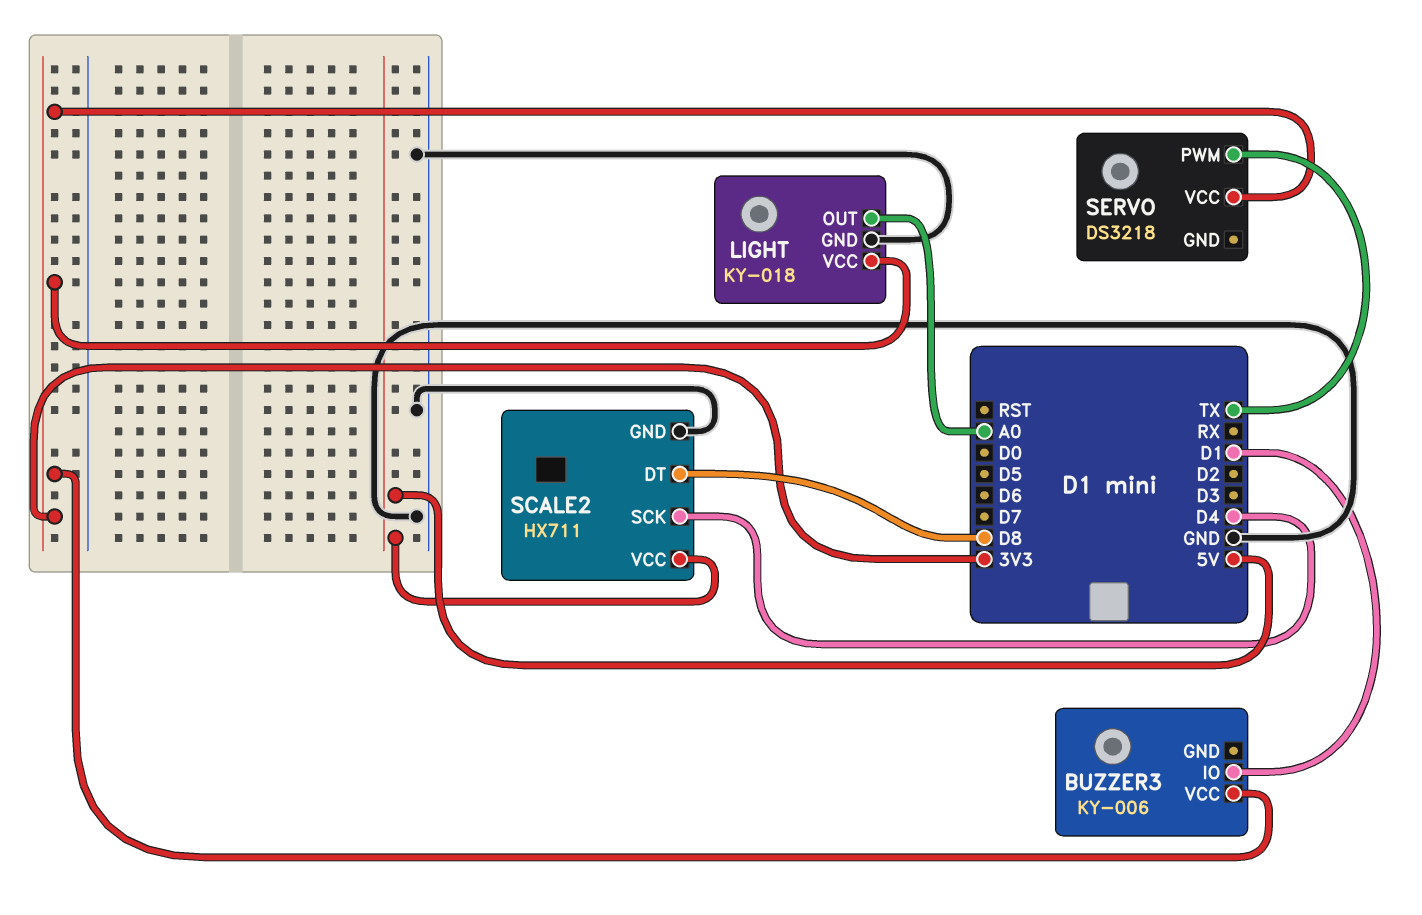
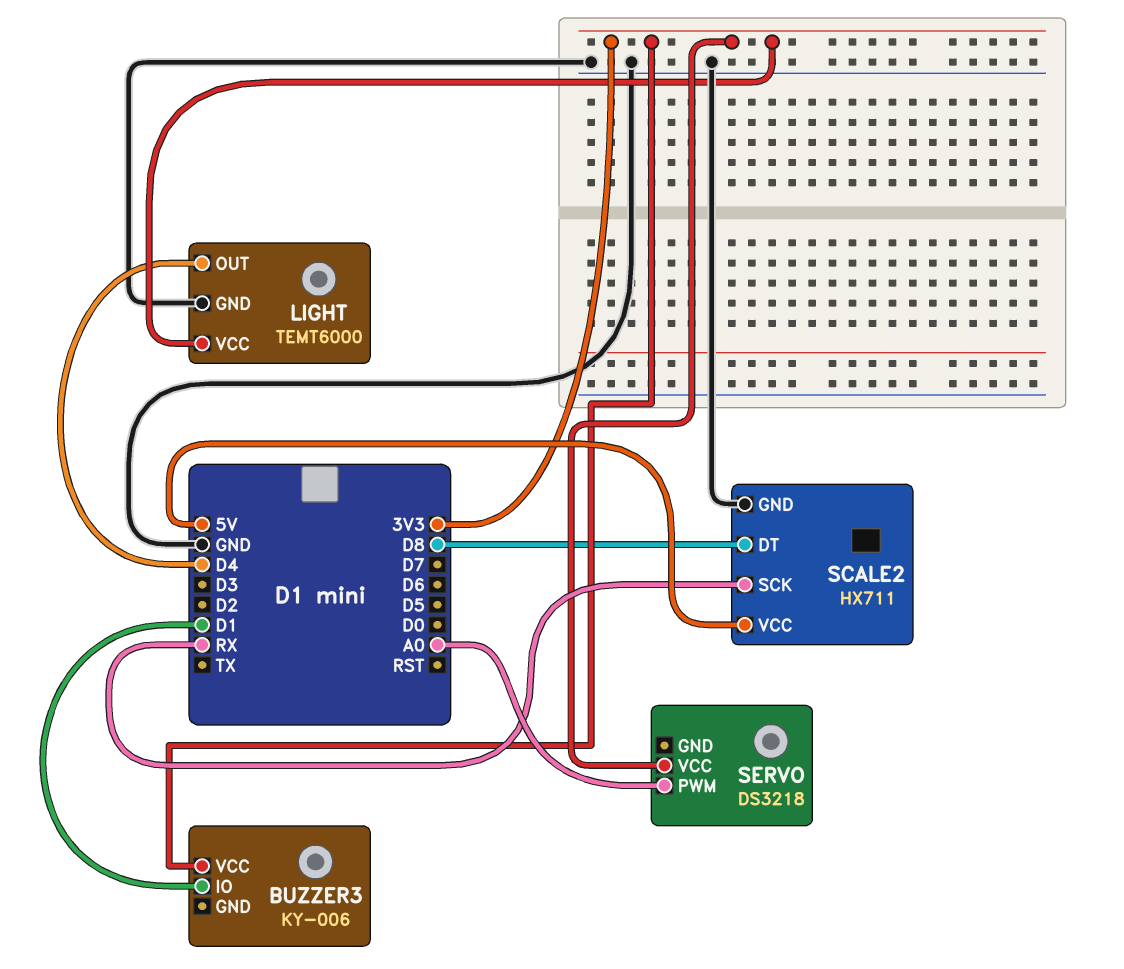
LIGHT: KY-018 -> TEMT6000
LIGHT pin OUT: A0 -> D4
SCALE2 pin SCK: D4 -> RX
SERVO pin PWM: TX -> A0

